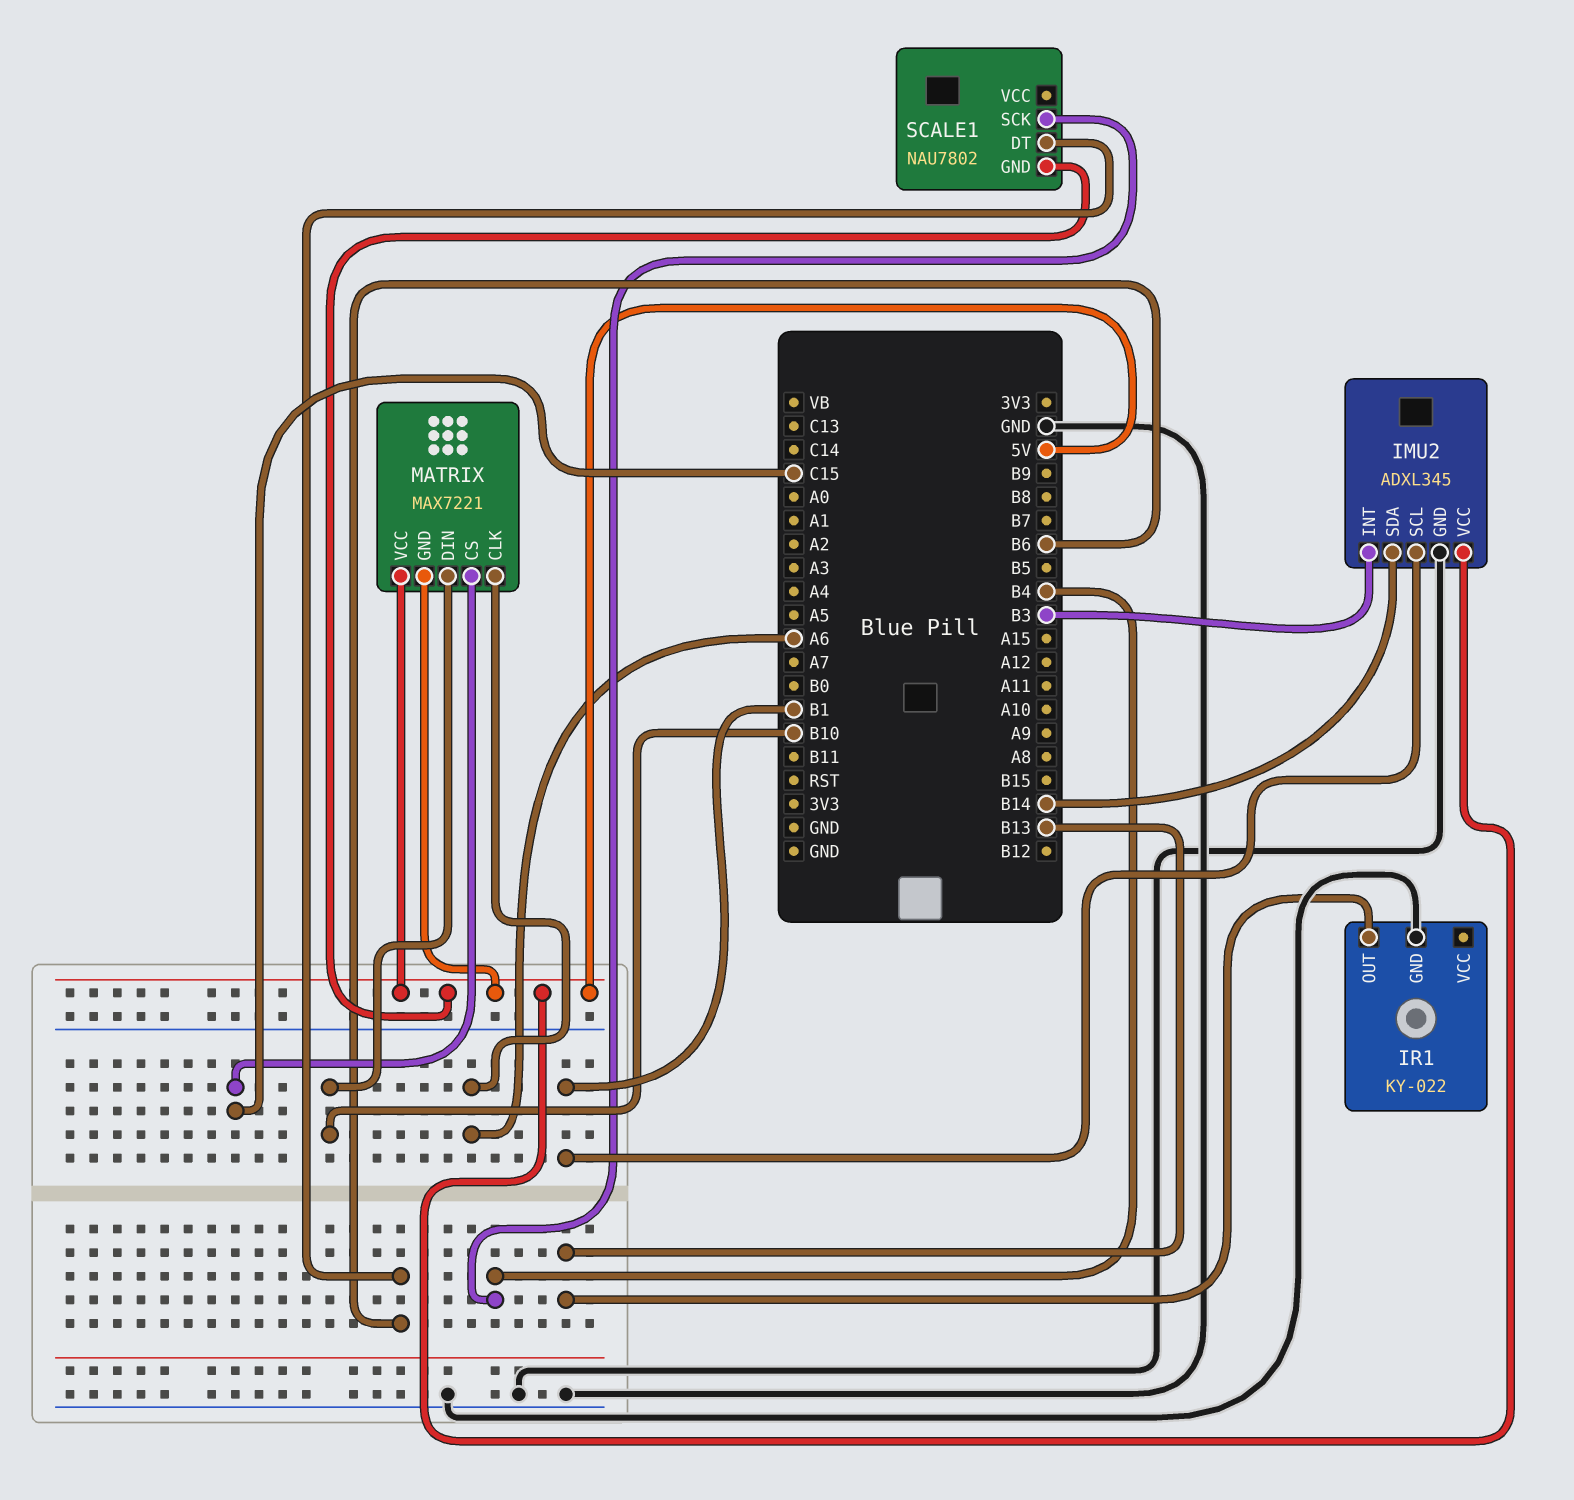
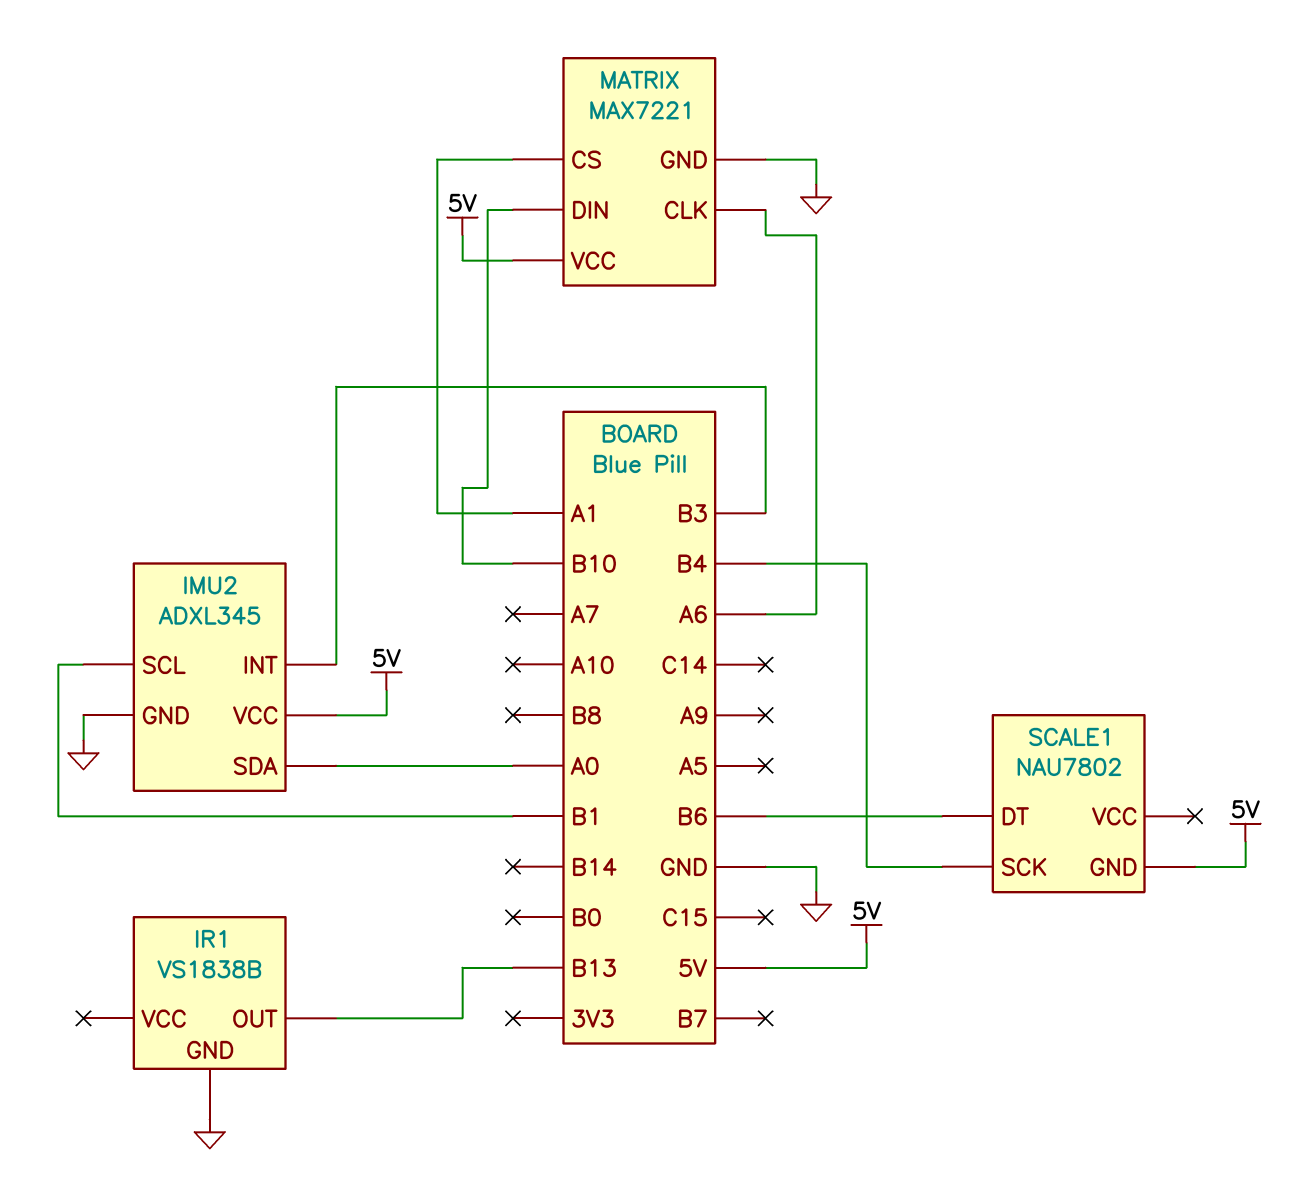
IMU2 pin SDA: B14 -> A0
IR1: KY-022 -> VS1838B
MATRIX pin CS: C15 -> A1
MATRIX pin GND: 5V -> GND

